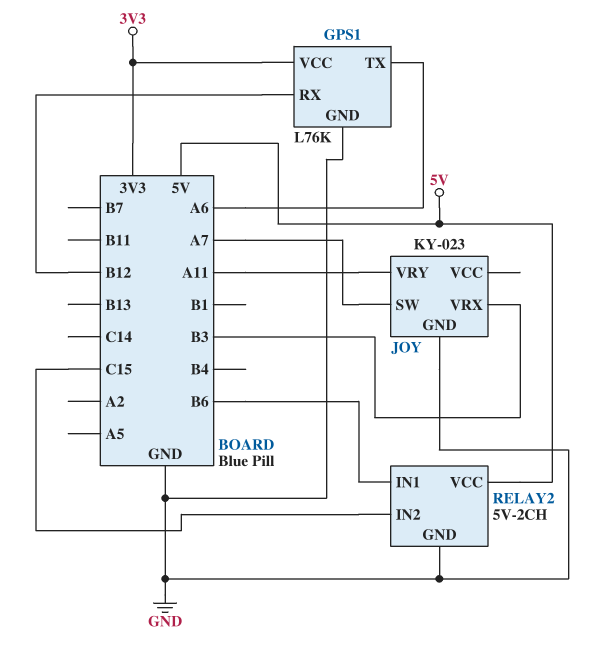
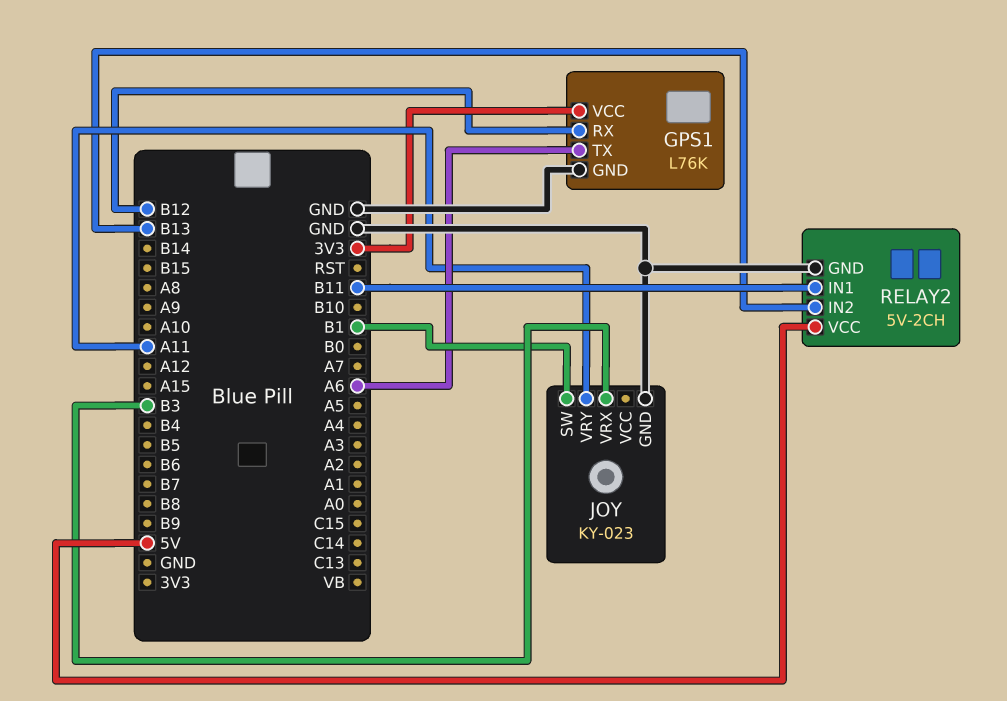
JOY pin SW: A7 -> B1
RELAY2 pin IN1: B6 -> B11
RELAY2 pin IN2: C15 -> B13

